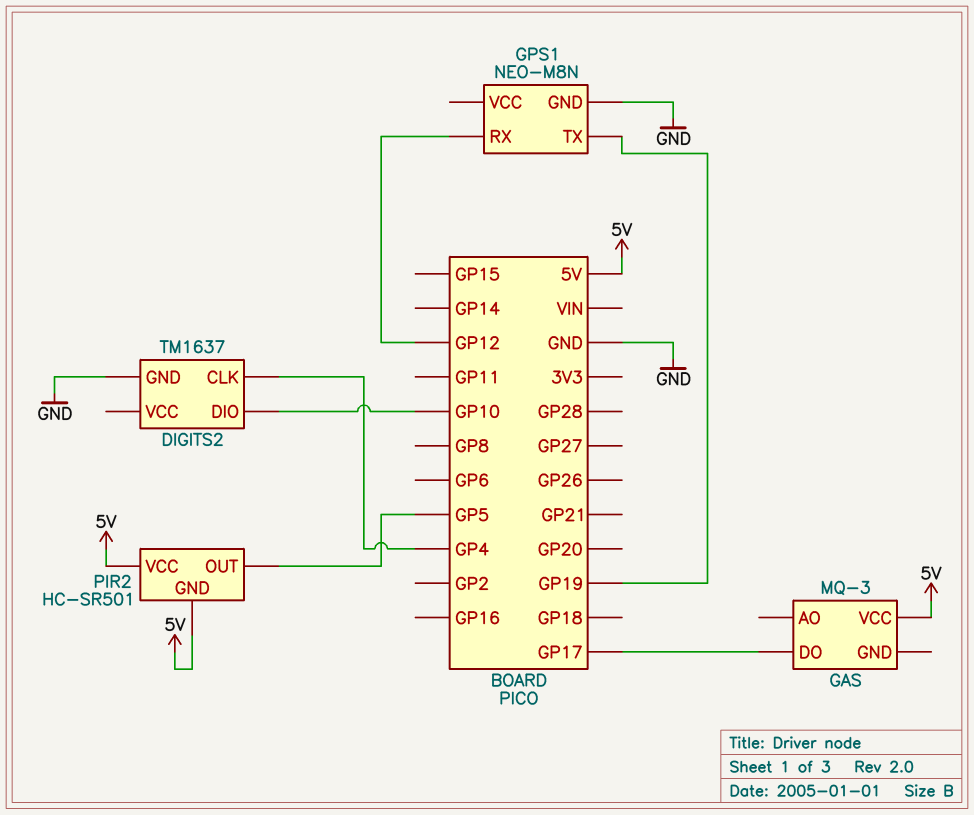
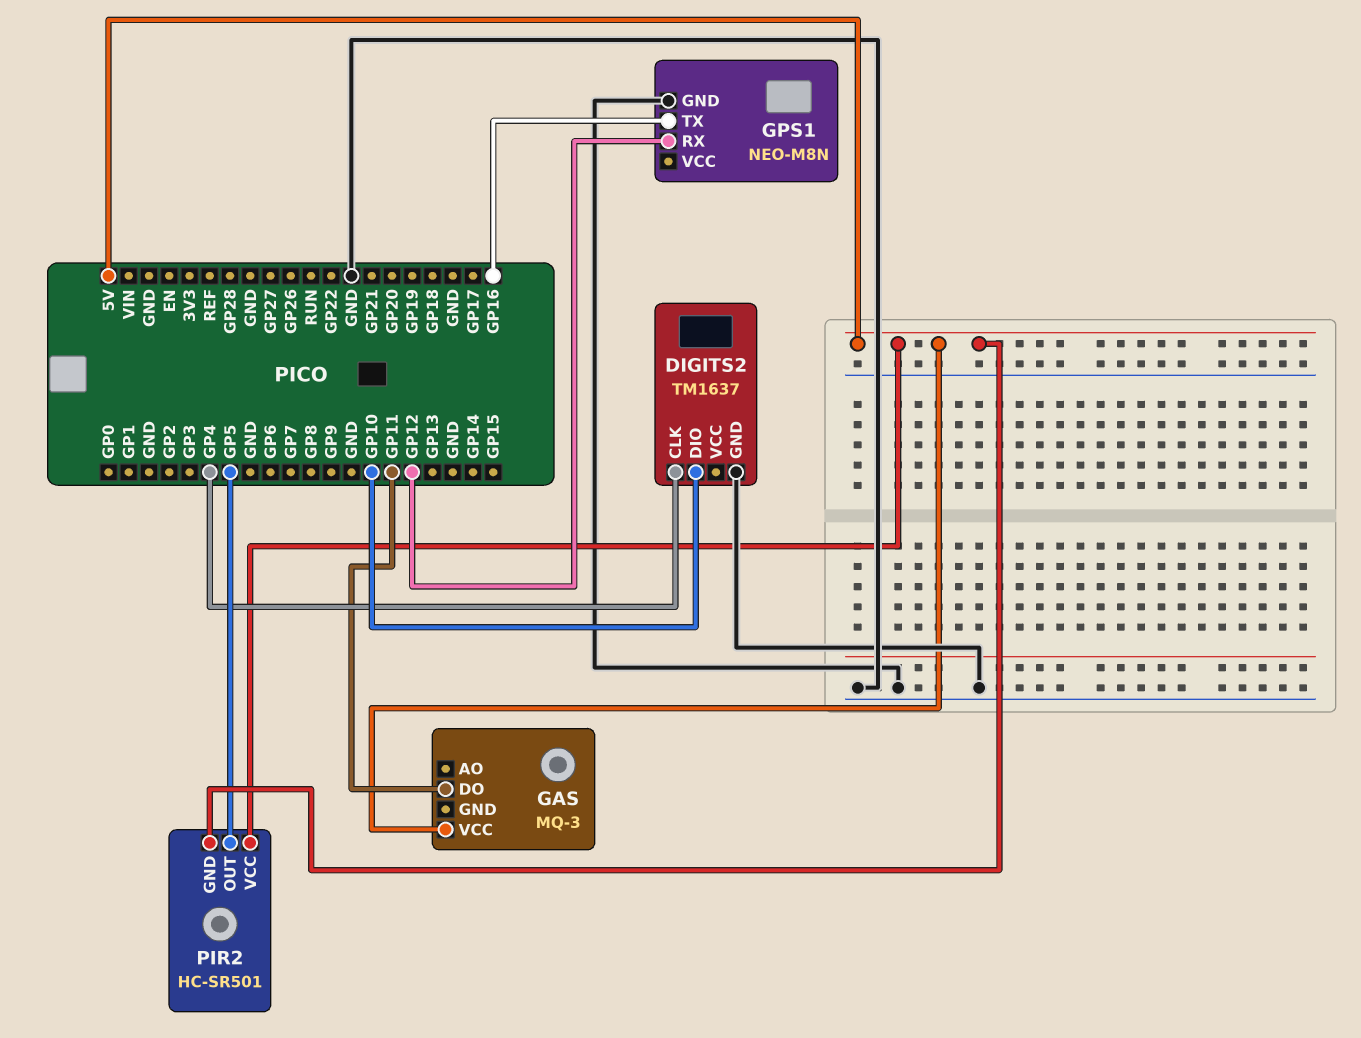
GAS pin DO: GP17 -> GP11
GPS1 pin TX: GP19 -> GP16

